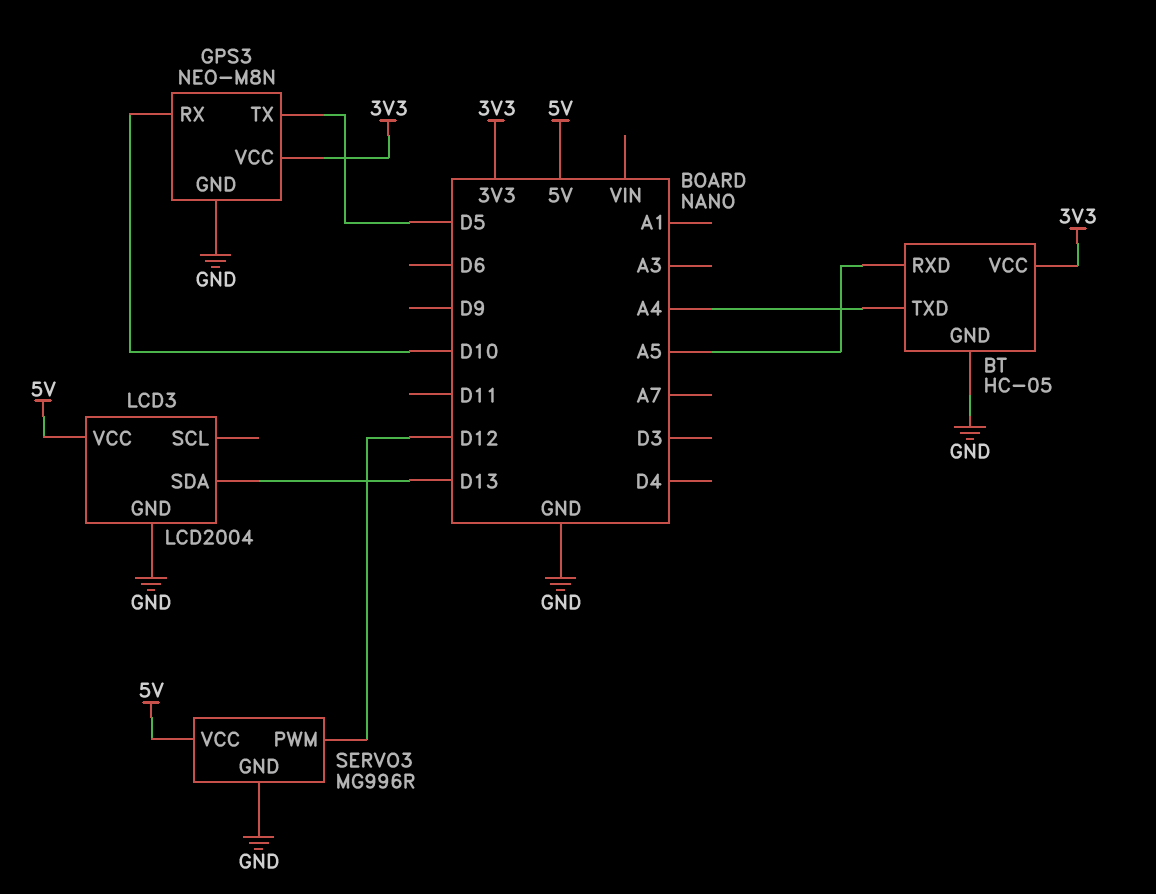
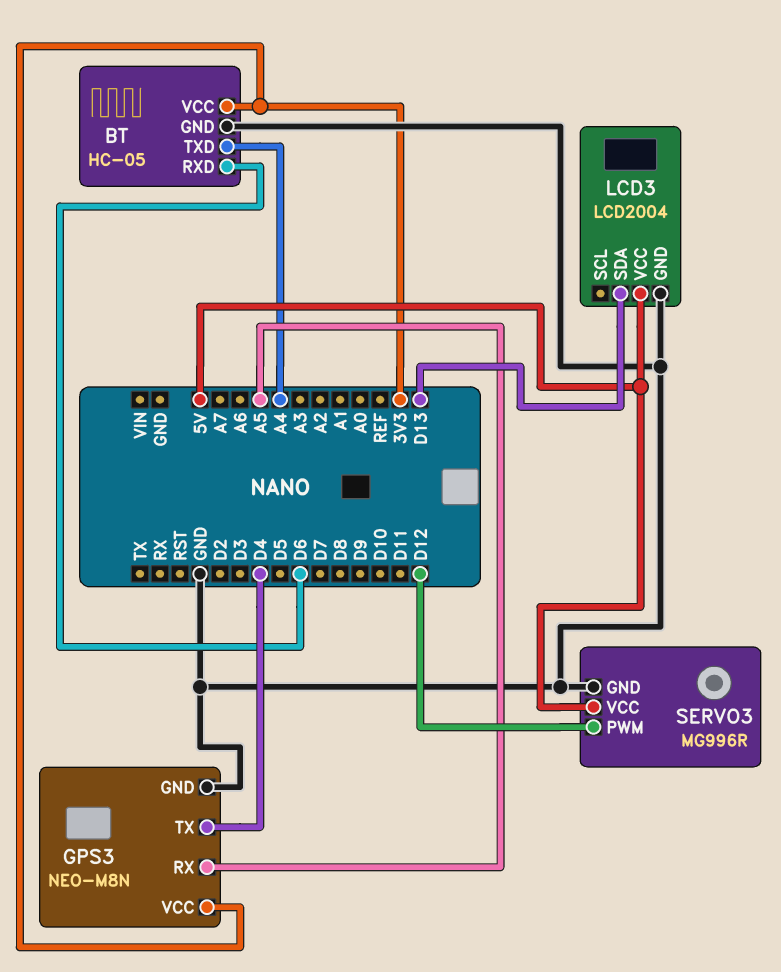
BT pin RXD: A5 -> D6
GPS3 pin RX: D10 -> A5
GPS3 pin TX: D5 -> D4

